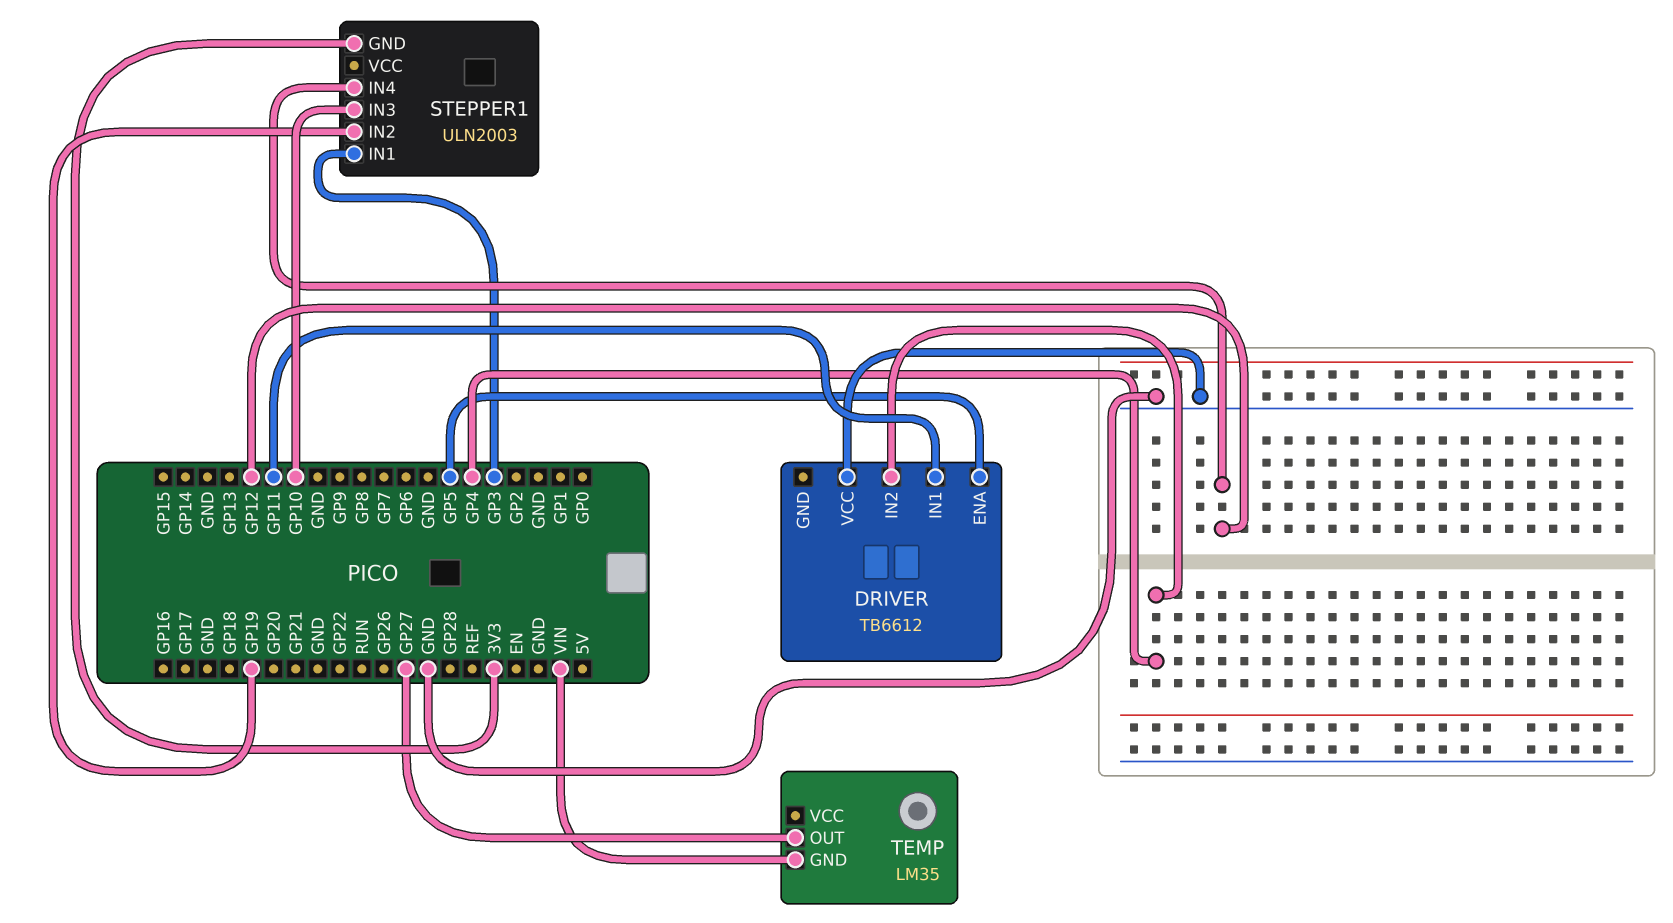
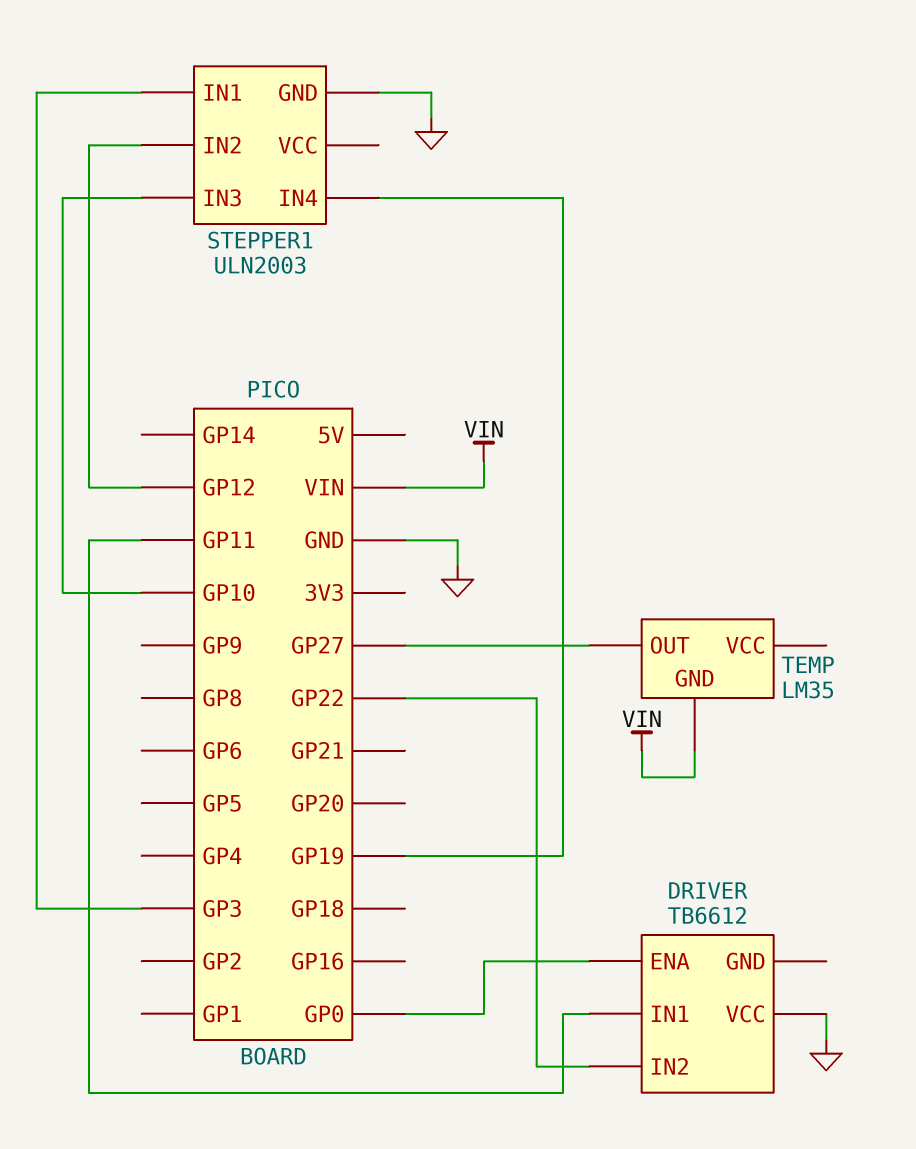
DRIVER pin ENA: GP5 -> GP0
DRIVER pin IN2: GP4 -> GP22
STEPPER1 pin GND: 3V3 -> GND
STEPPER1 pin IN2: GP19 -> GP12
STEPPER1 pin IN4: GP12 -> GP19

